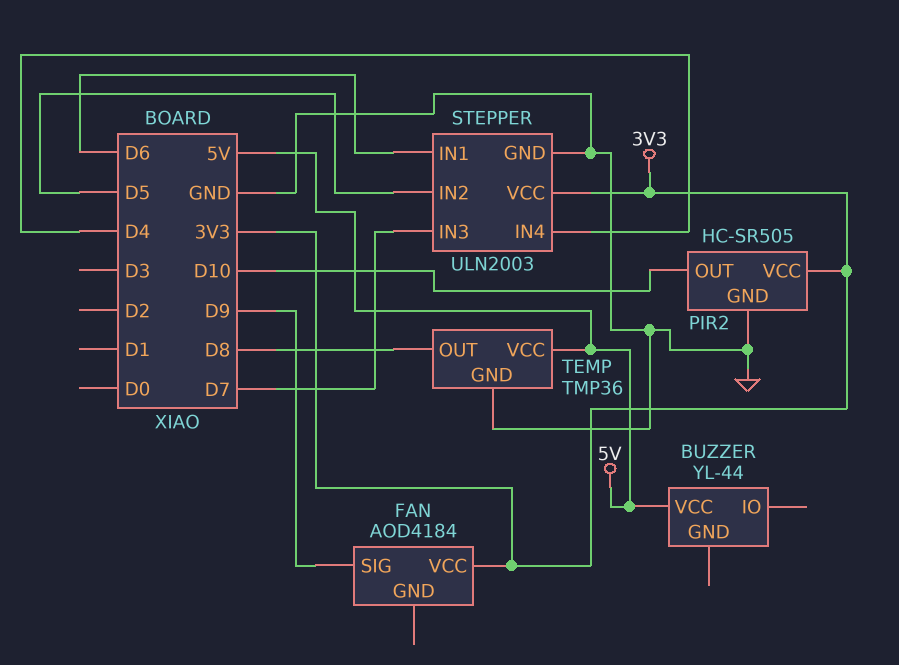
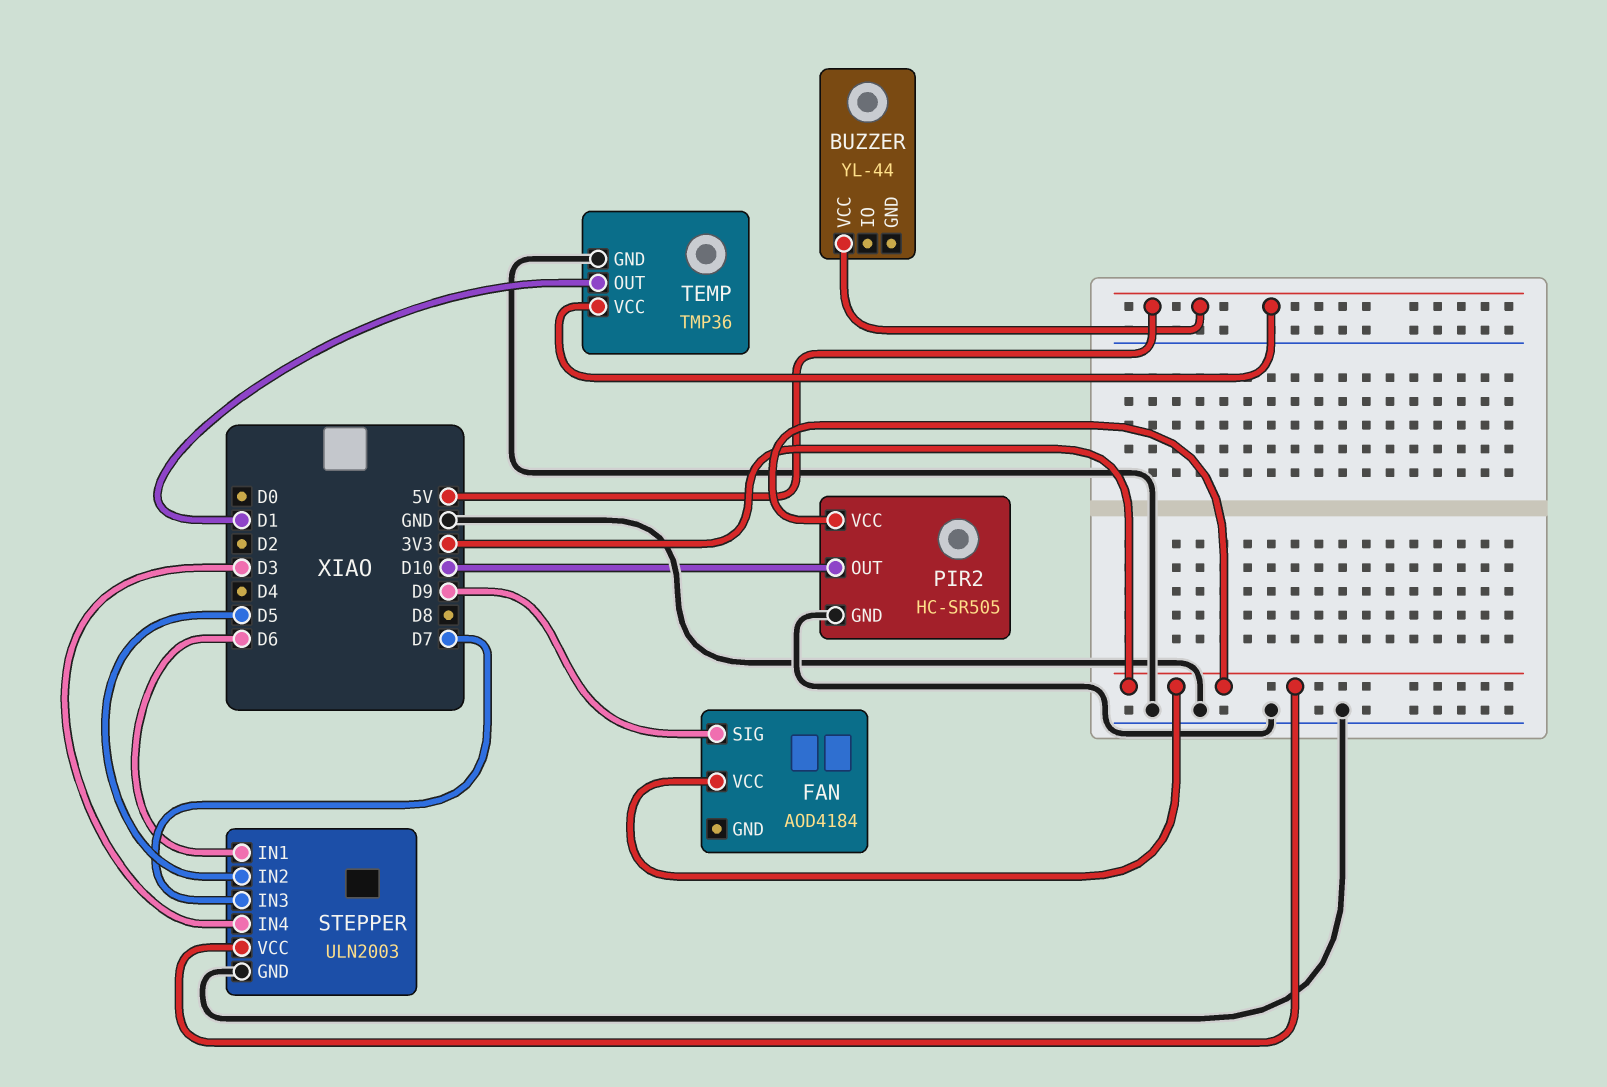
STEPPER pin IN4: D4 -> D3
TEMP pin OUT: D8 -> D1

